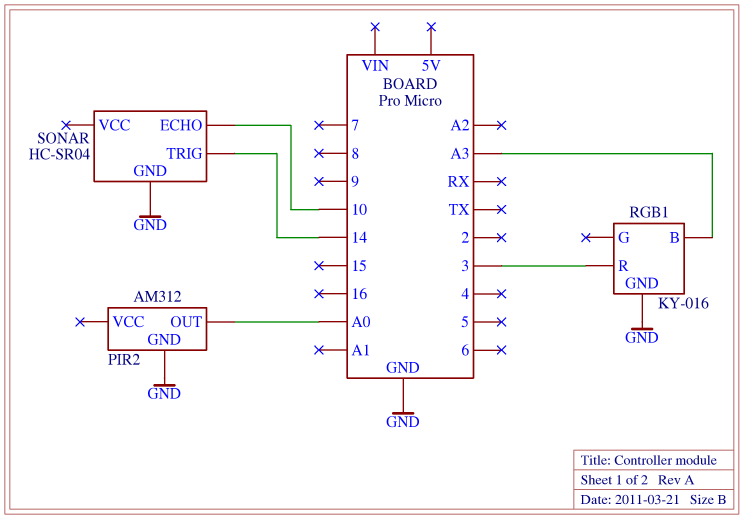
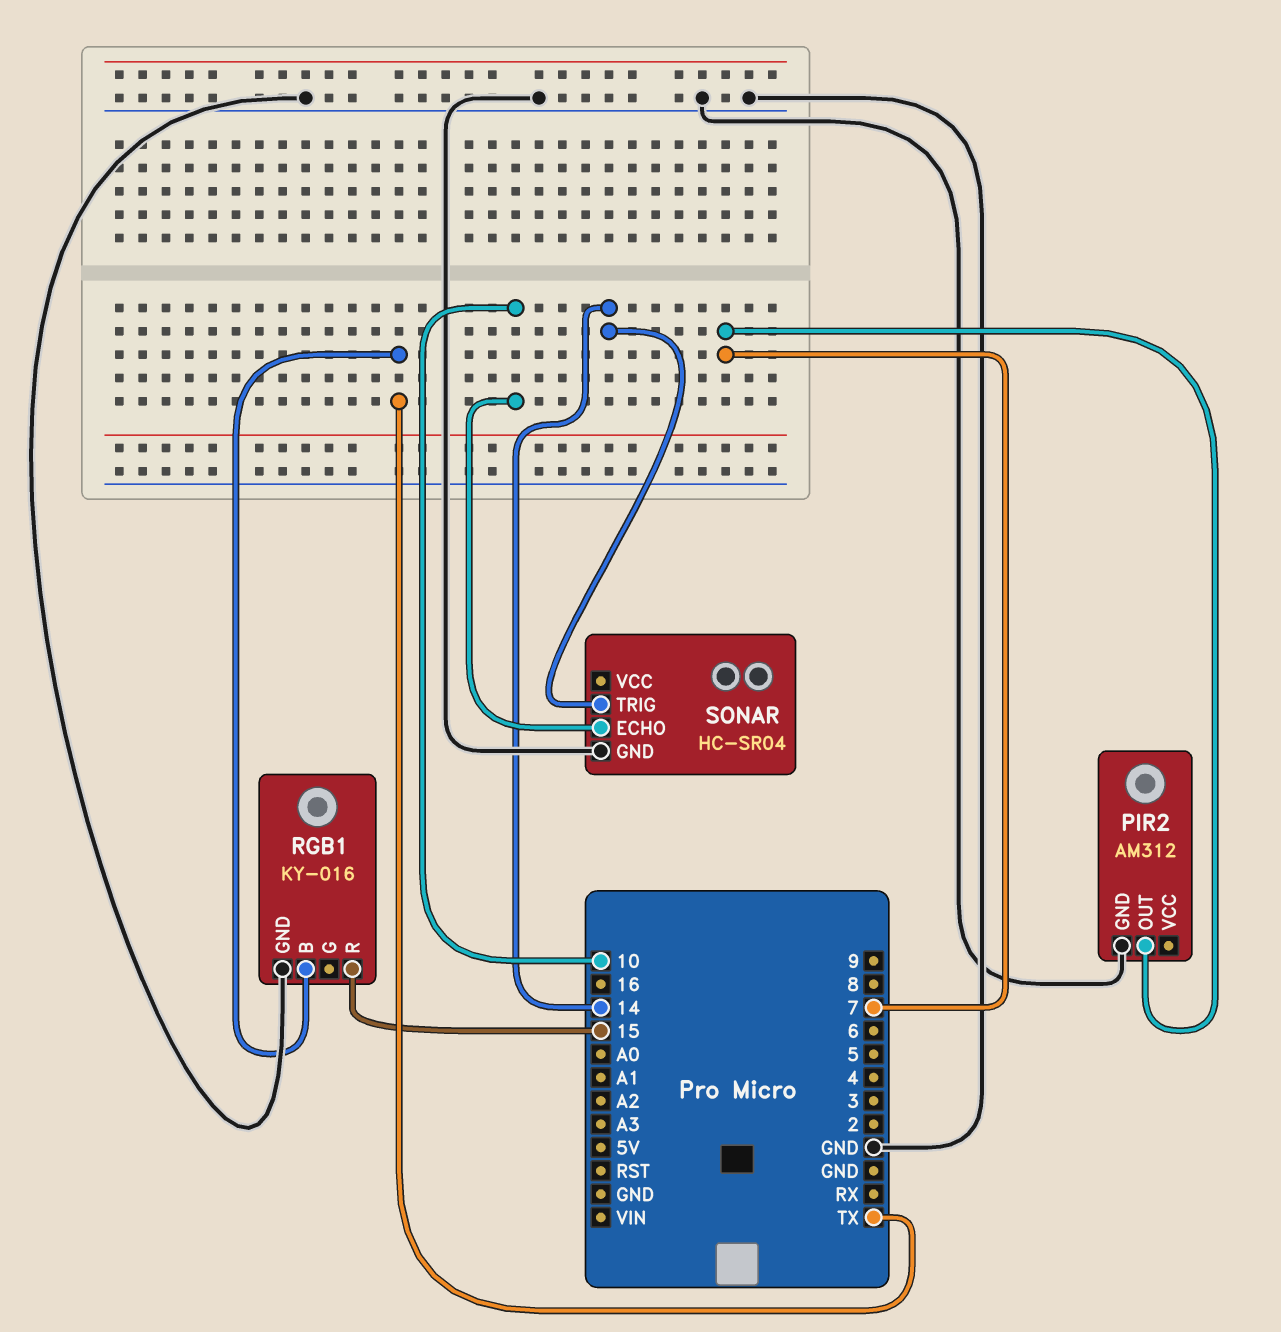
PIR2 pin OUT: A0 -> 7
RGB1 pin B: A3 -> TX
RGB1 pin R: 3 -> 15

